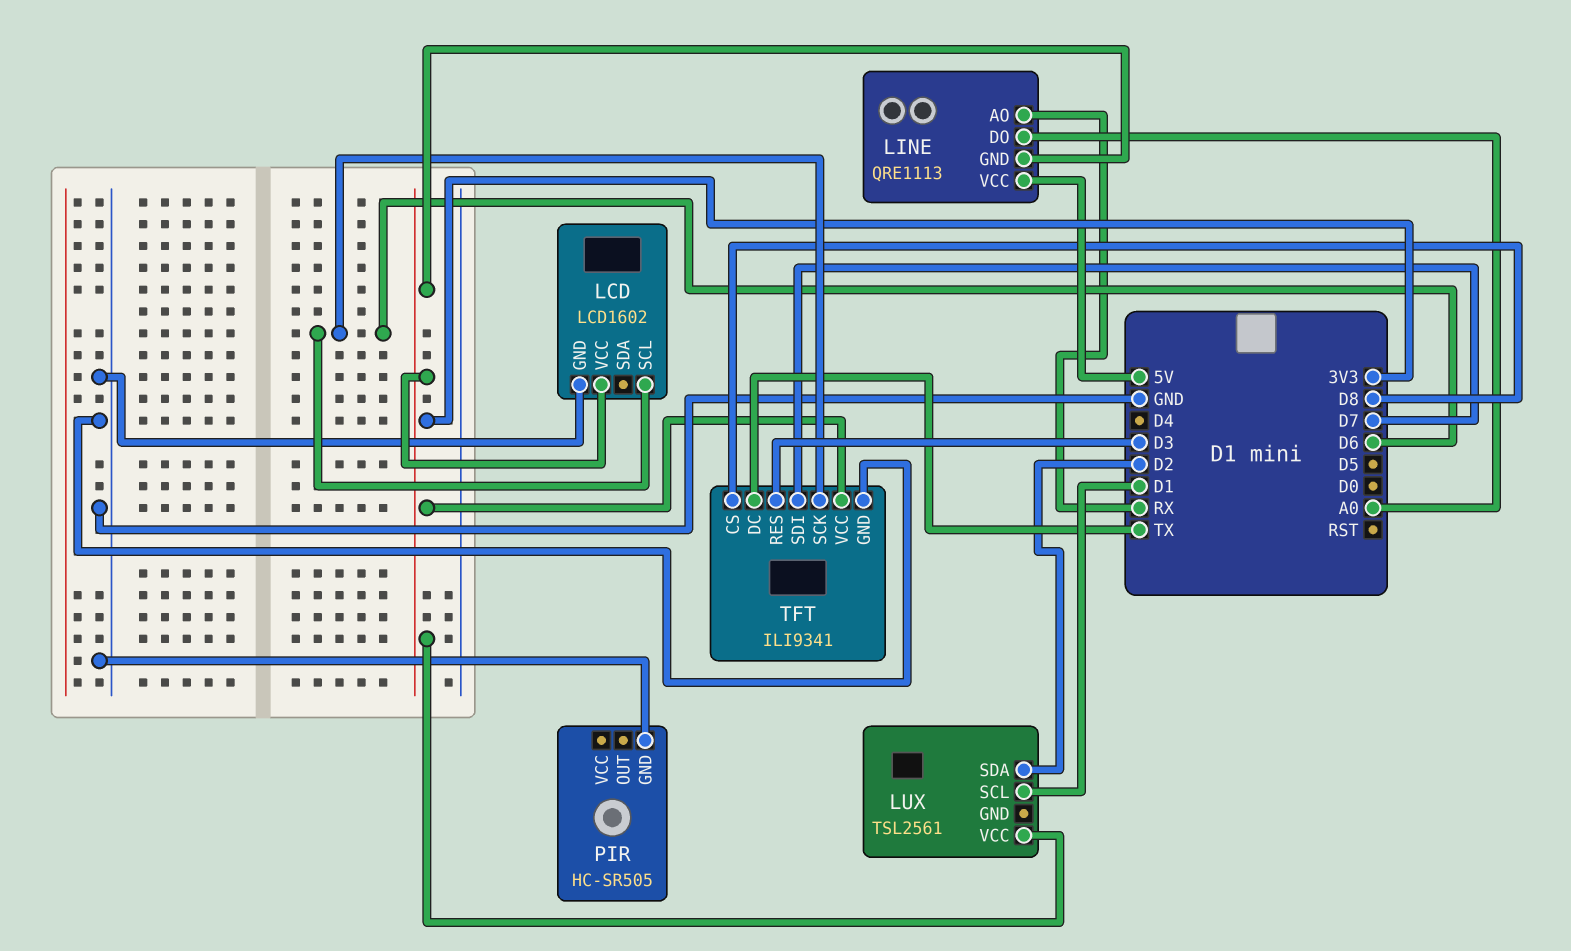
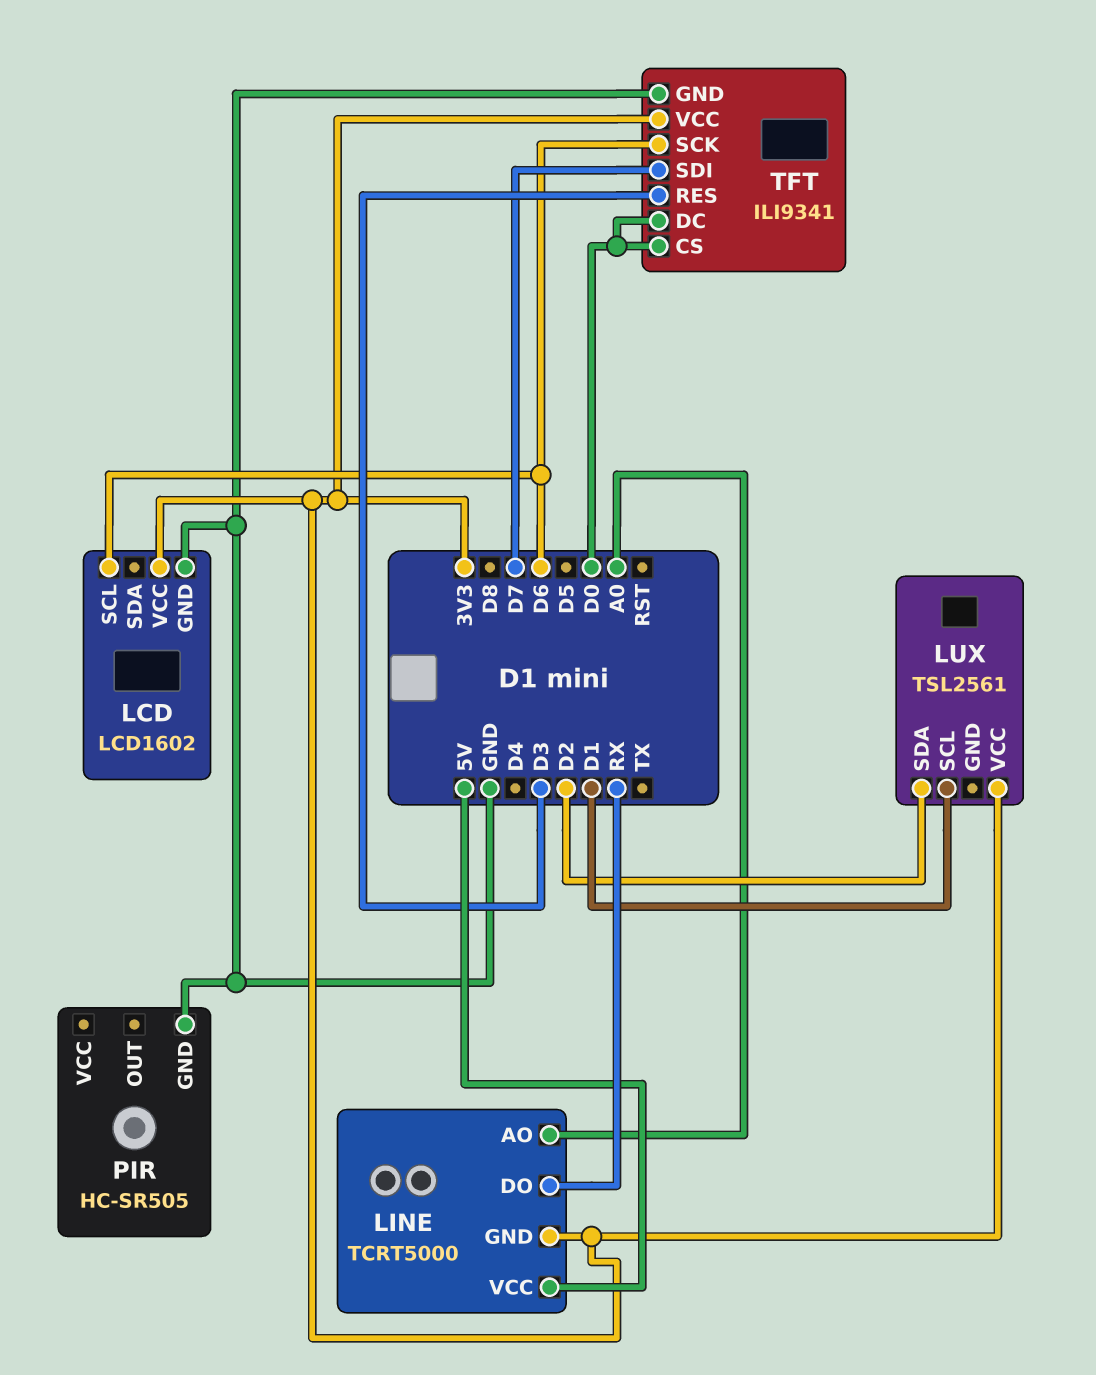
LINE: QRE1113 -> TCRT5000
LINE pin AO: RX -> A0
LINE pin DO: A0 -> RX
TFT pin CS: D8 -> D0
TFT pin DC: TX -> D0

